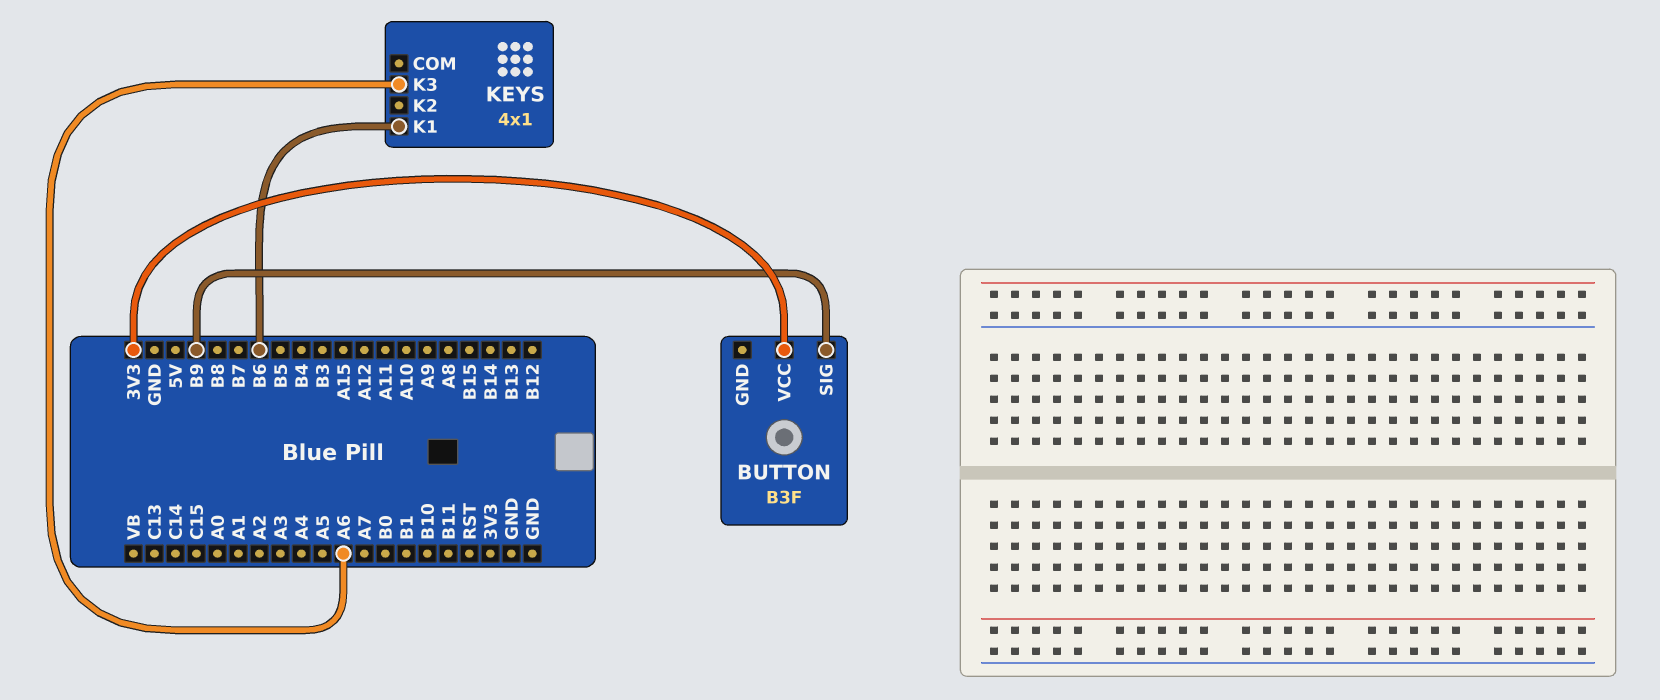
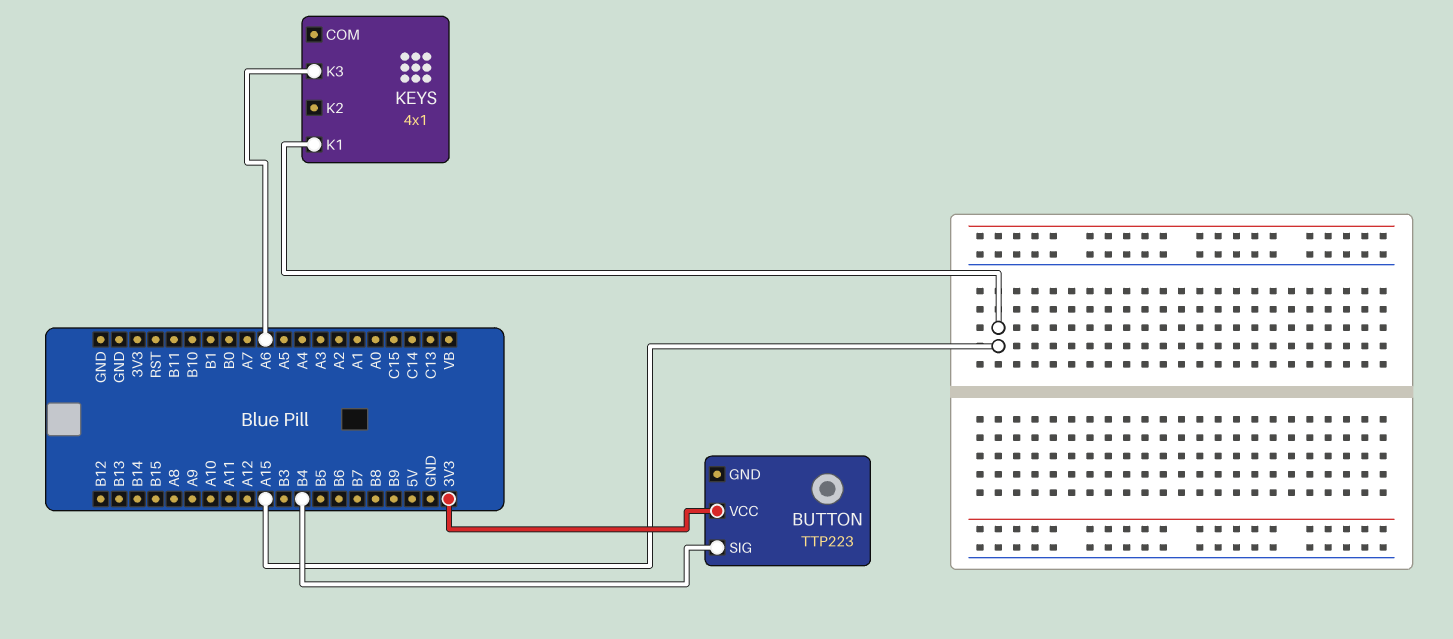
BUTTON: B3F -> TTP223
BUTTON pin SIG: B9 -> B4
KEYS pin K1: B6 -> A15

